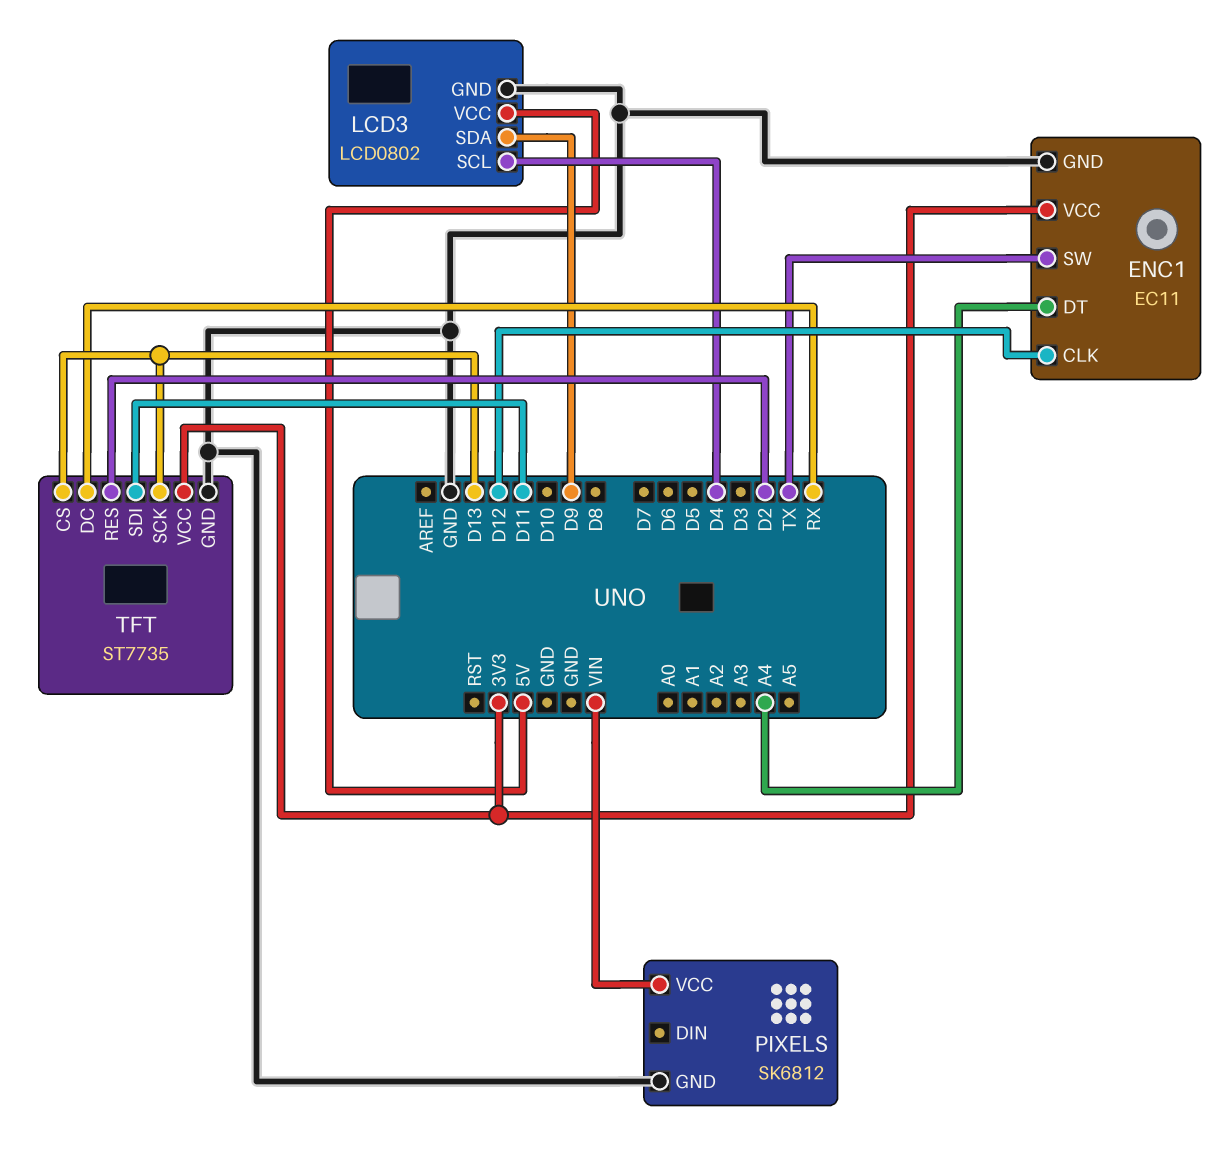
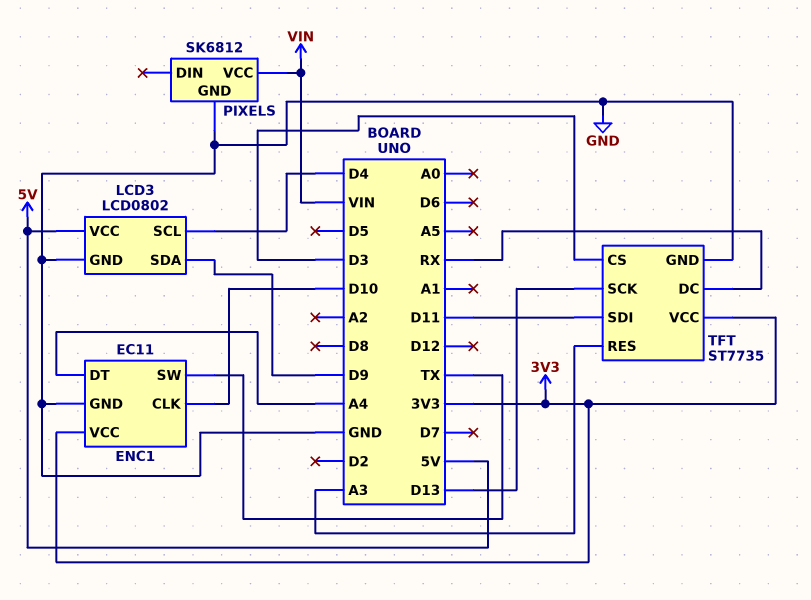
ENC1 pin CLK: D12 -> D10
TFT pin CS: D13 -> D3
TFT pin RES: D2 -> A3

